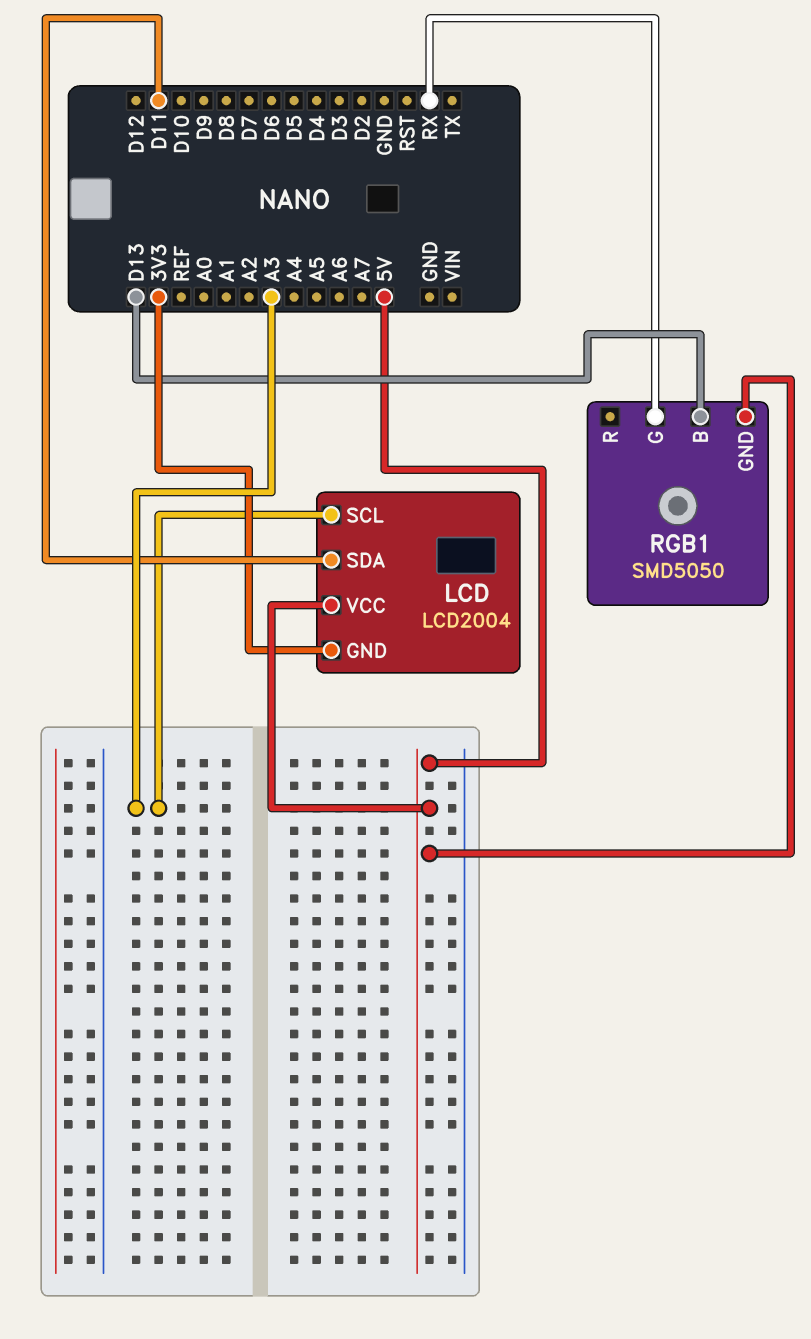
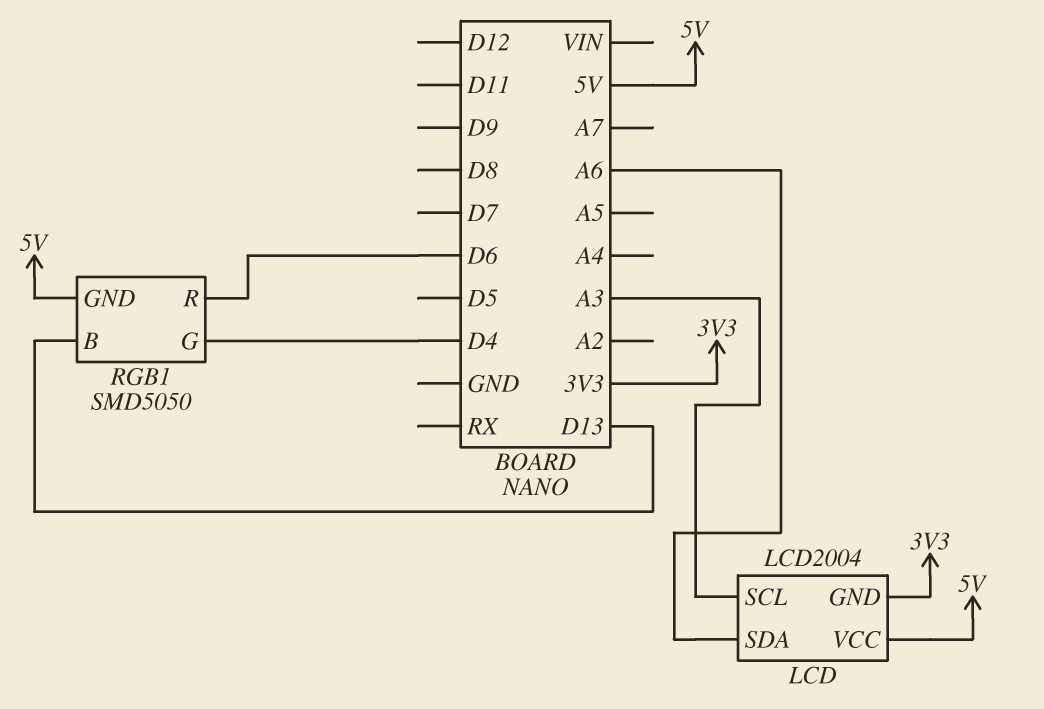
LCD pin SDA: D11 -> A6
RGB1 pin G: RX -> D4
RGB1 pin R: none -> D6

